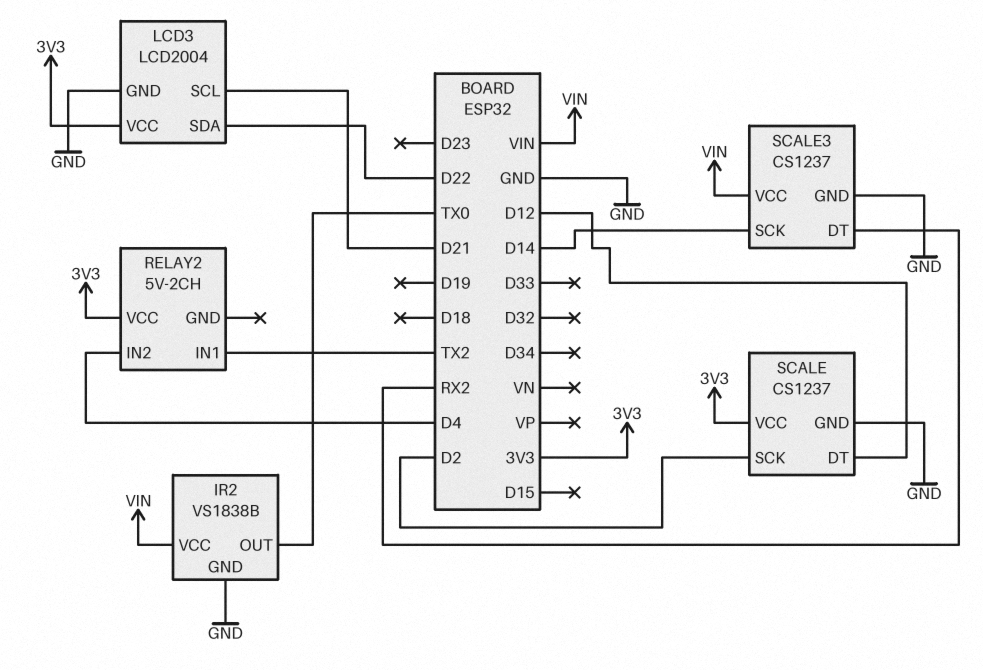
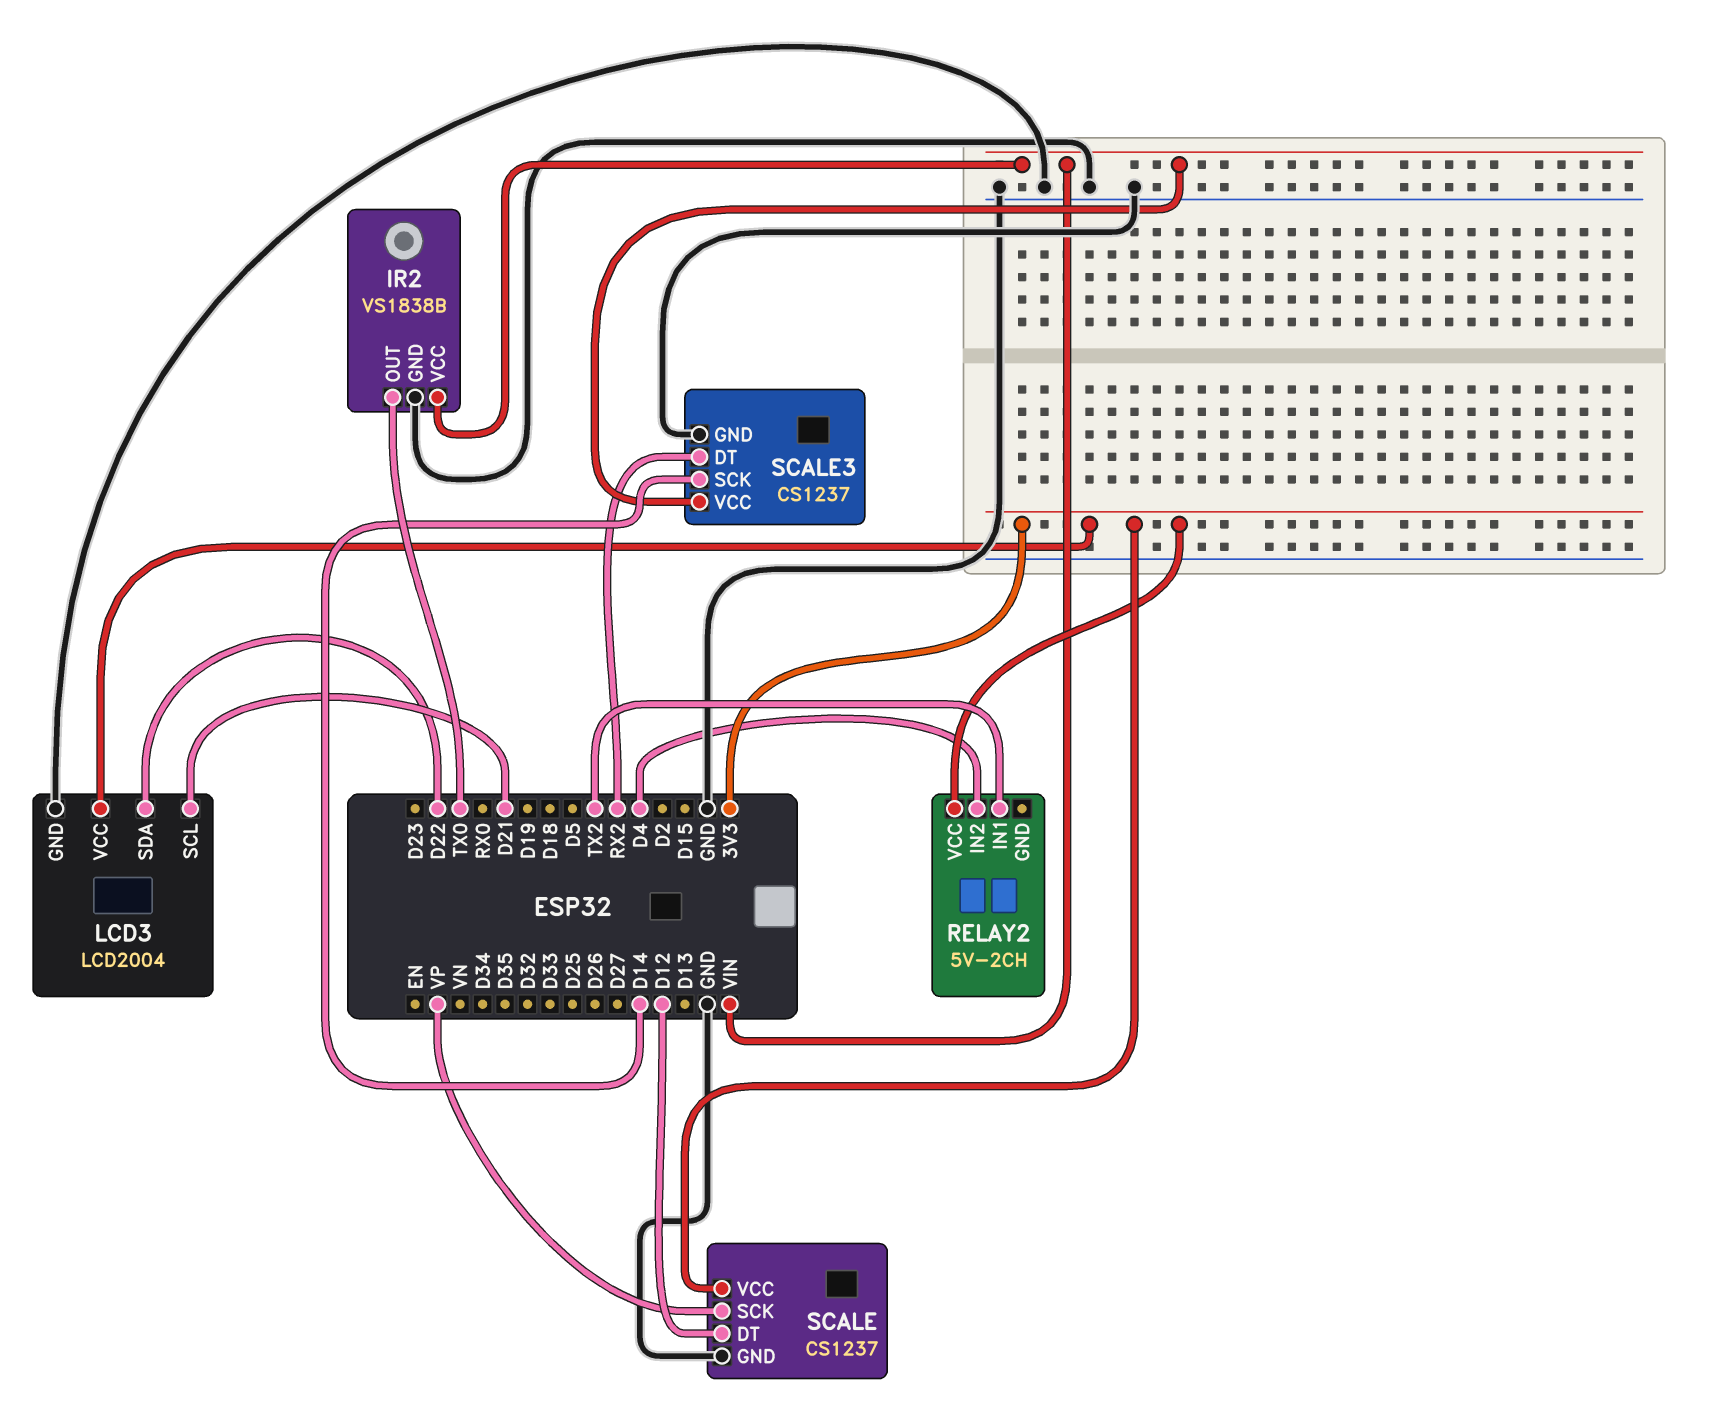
SCALE pin SCK: D2 -> VP

